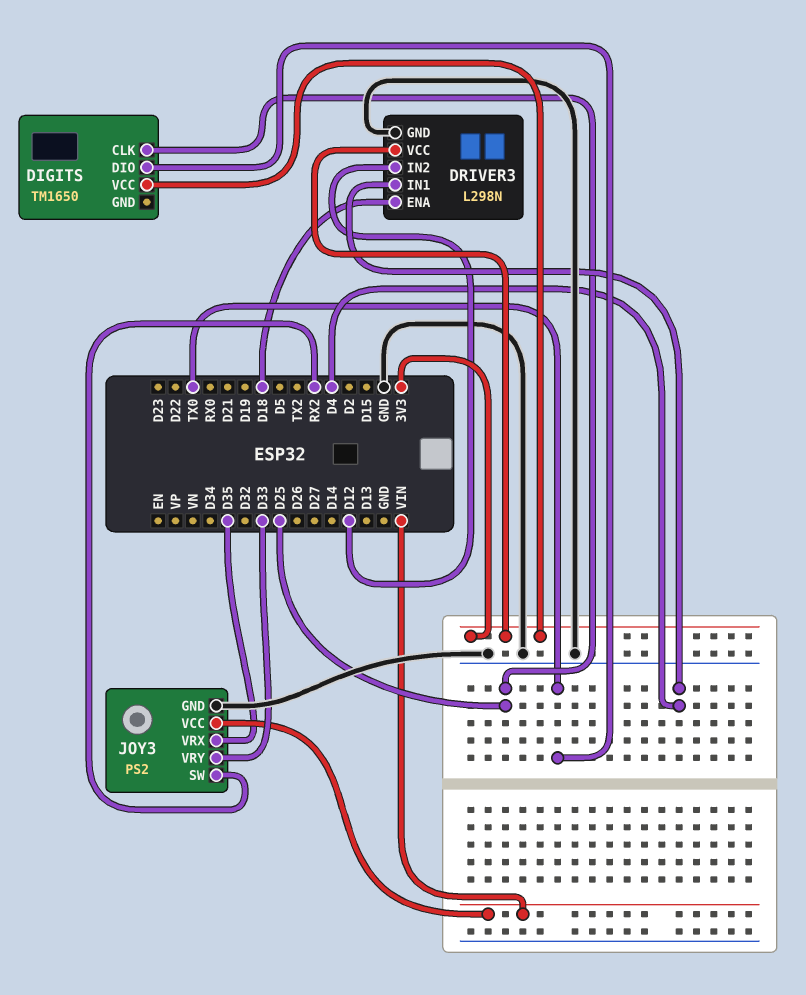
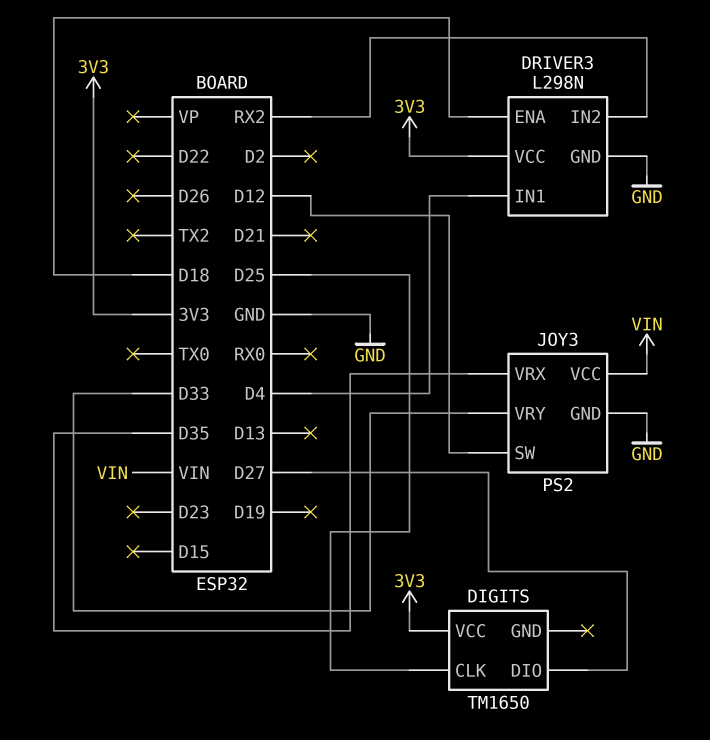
DIGITS pin DIO: TX0 -> D27
DRIVER3 pin IN2: D12 -> RX2
JOY3 pin SW: RX2 -> D12

